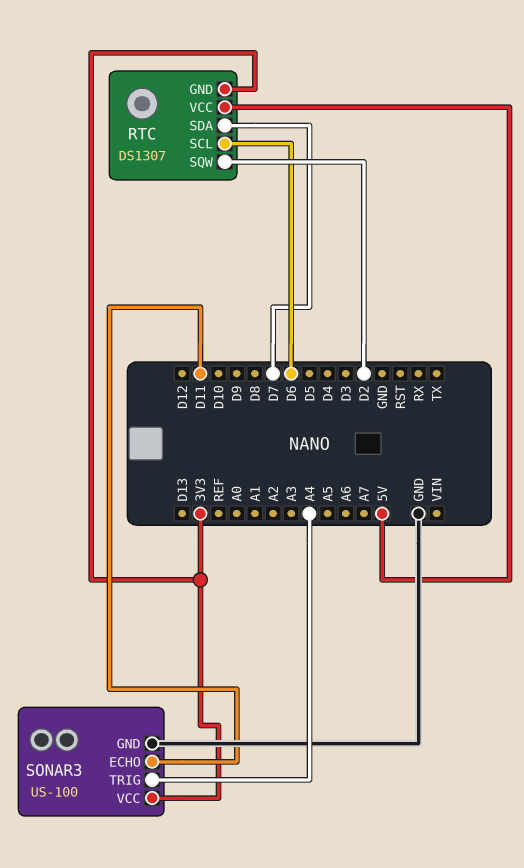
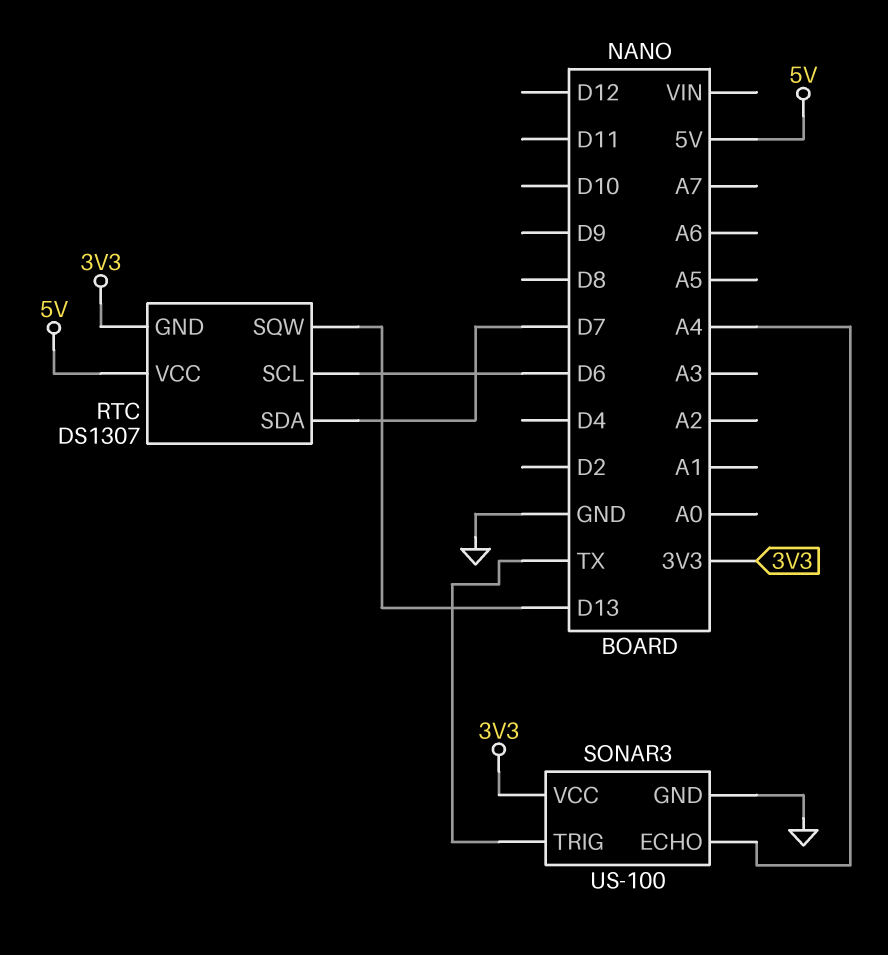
RTC pin SQW: D2 -> D13
SONAR3 pin ECHO: D11 -> A4
SONAR3 pin TRIG: A4 -> TX

